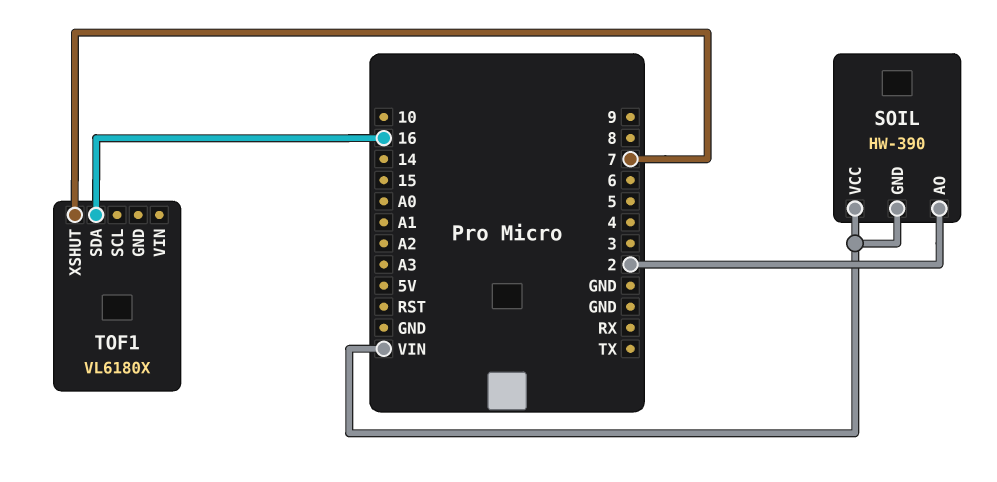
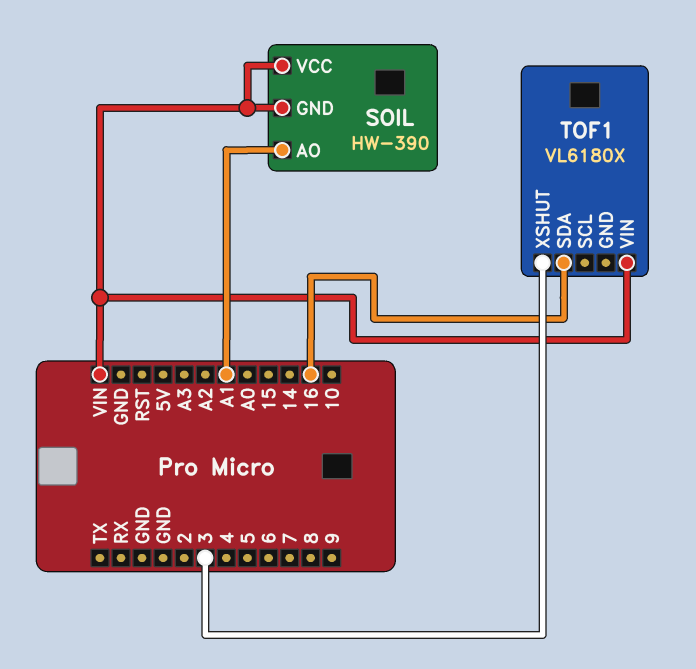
SOIL pin AO: 2 -> A1
TOF1 pin VIN: none -> VIN
TOF1 pin XSHUT: 7 -> 3

